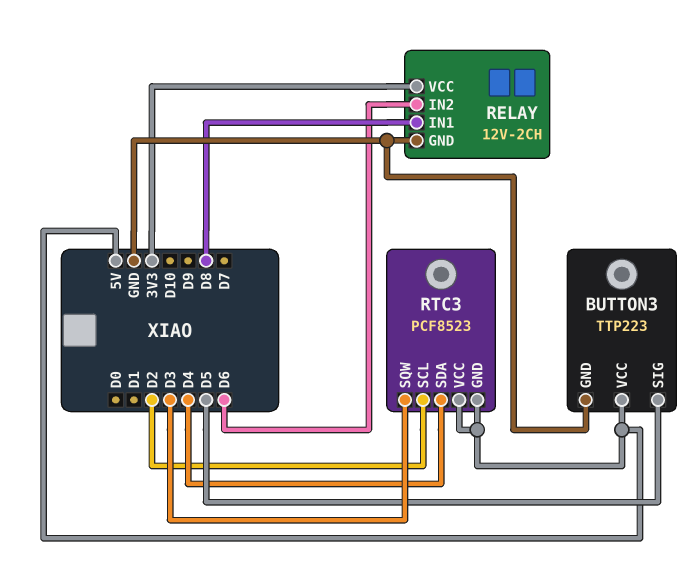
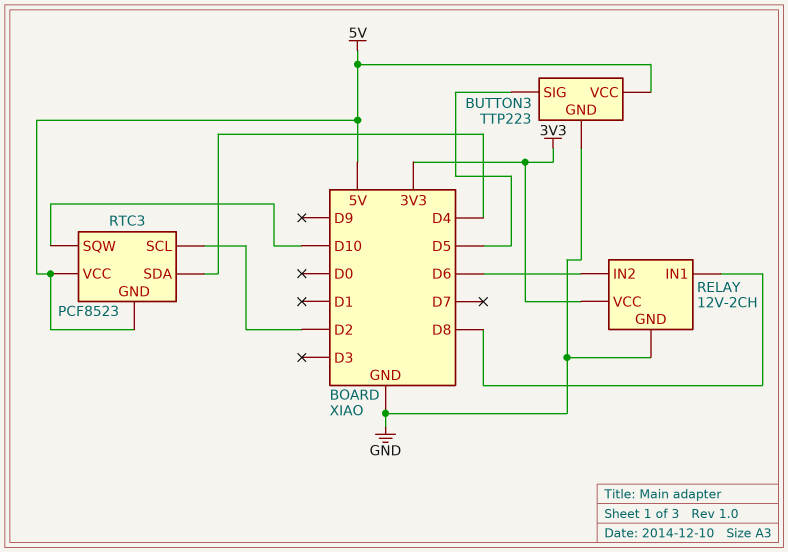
RTC3 pin SQW: D3 -> D10

